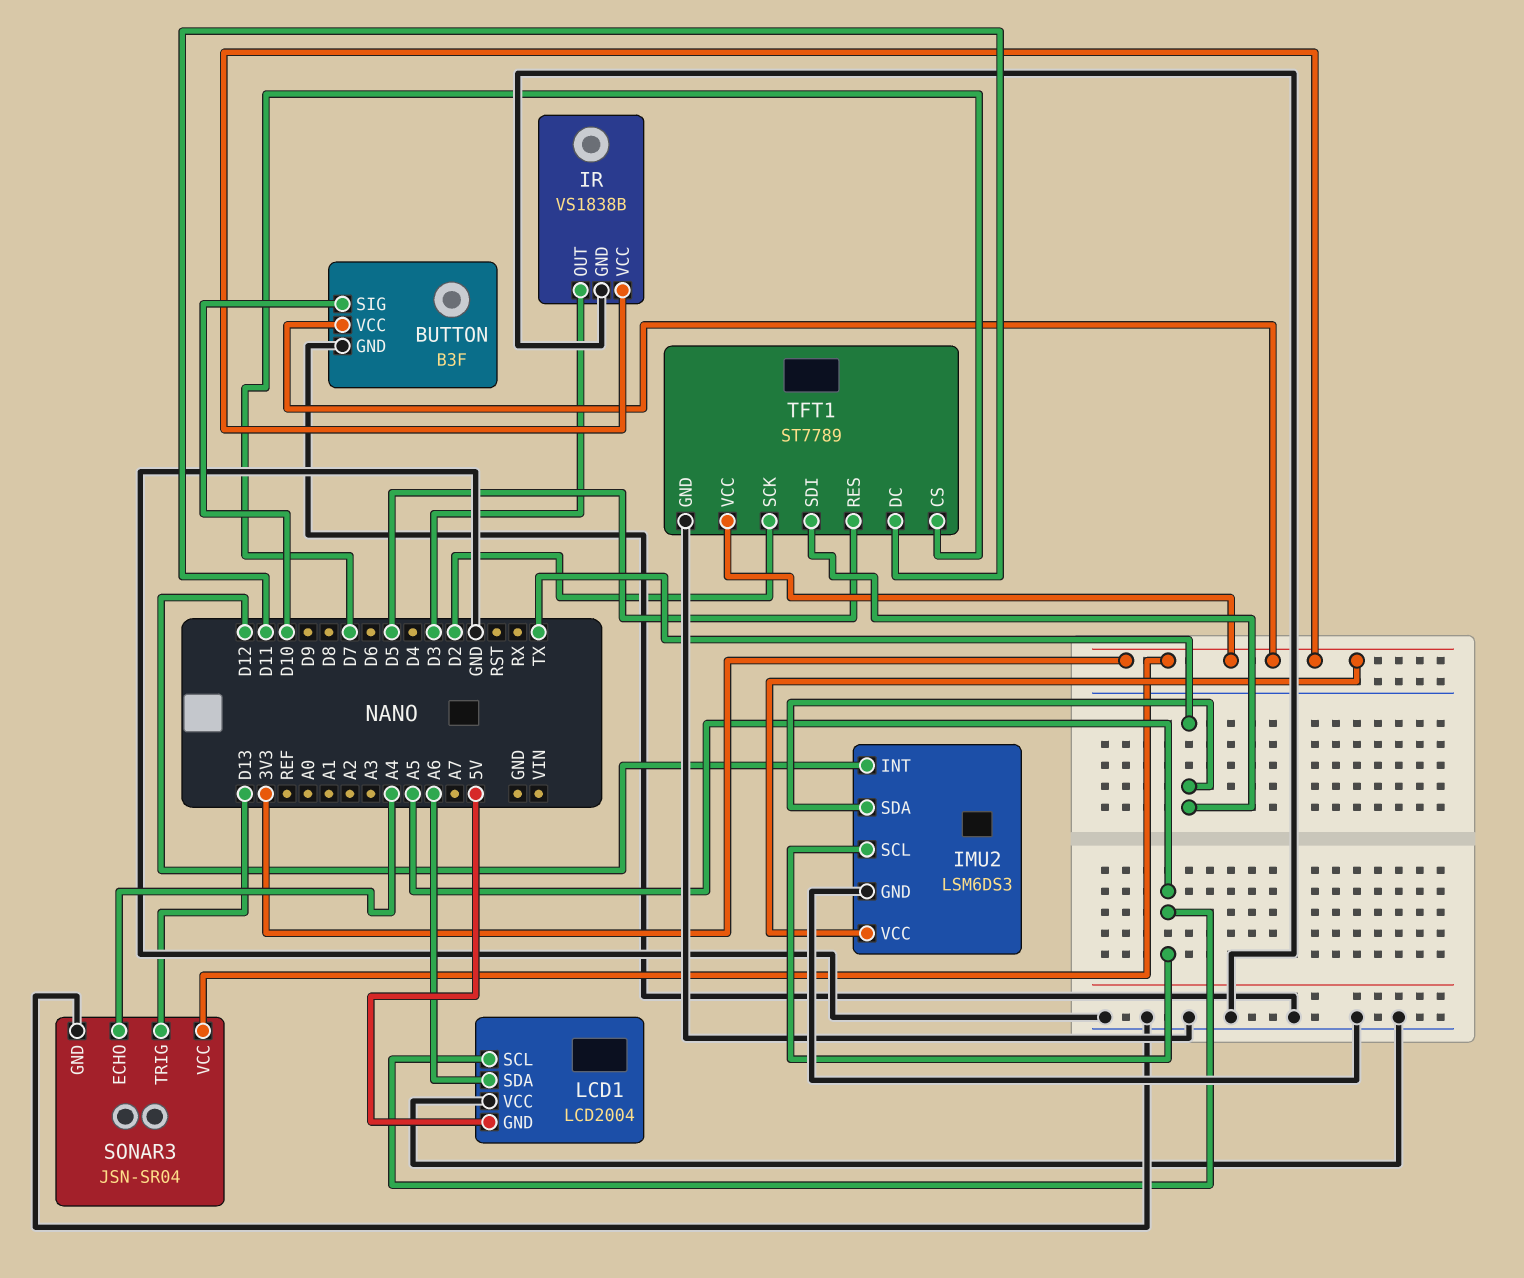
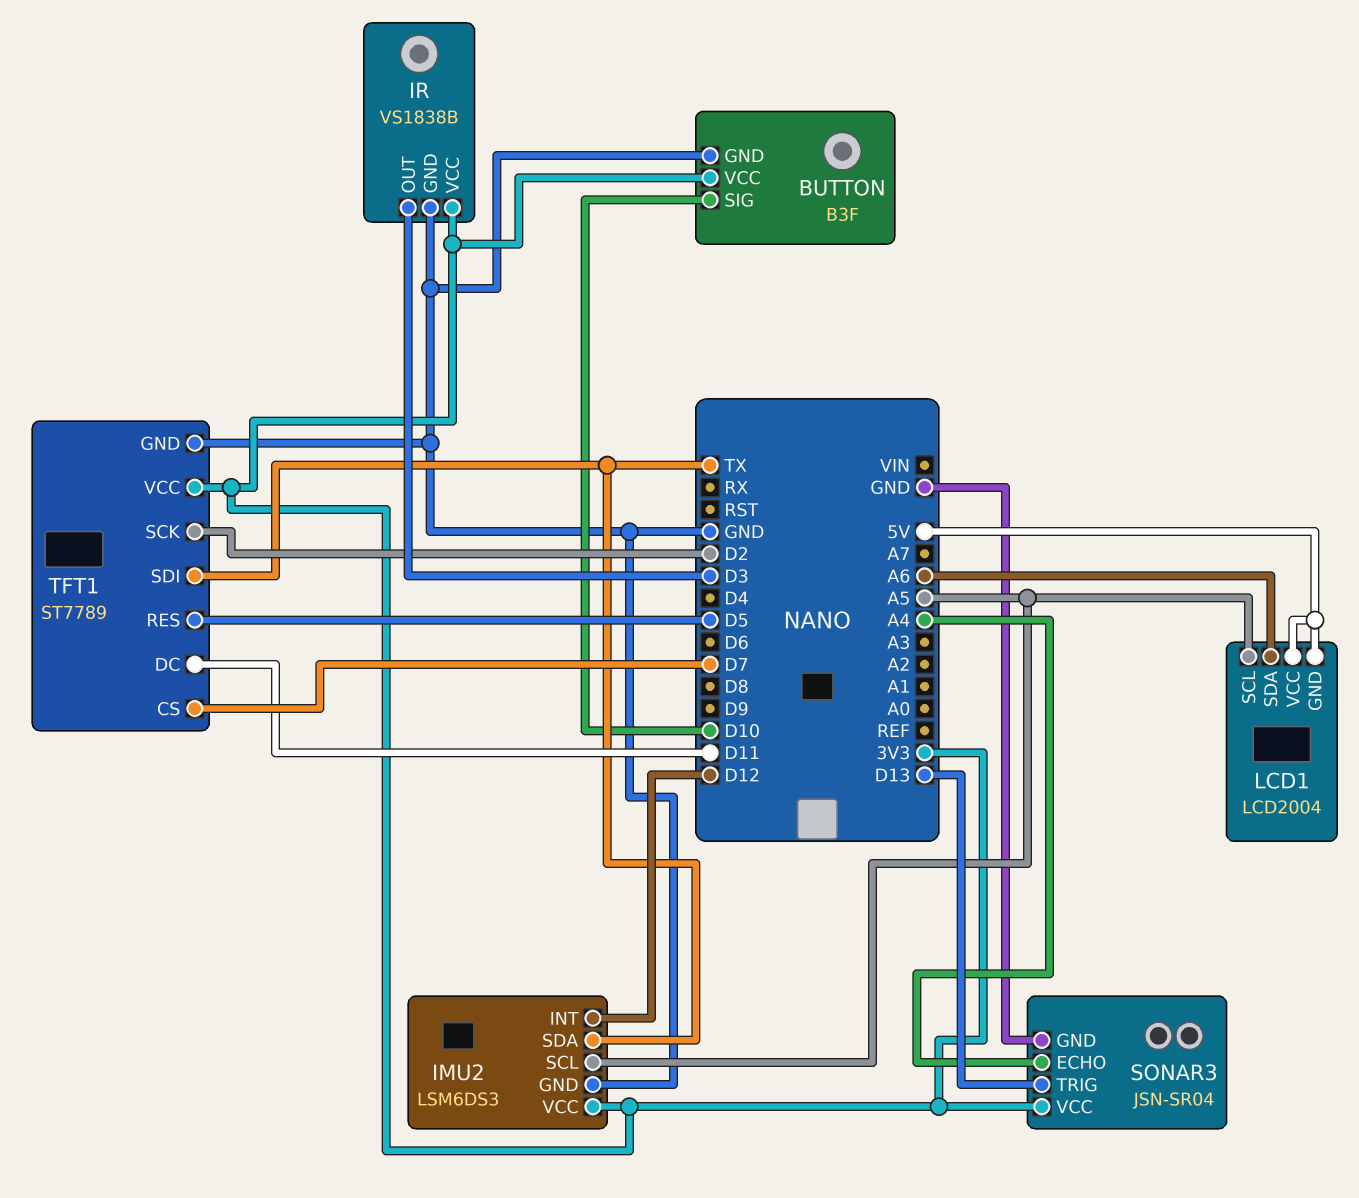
LCD1 pin VCC: GND -> 5V

